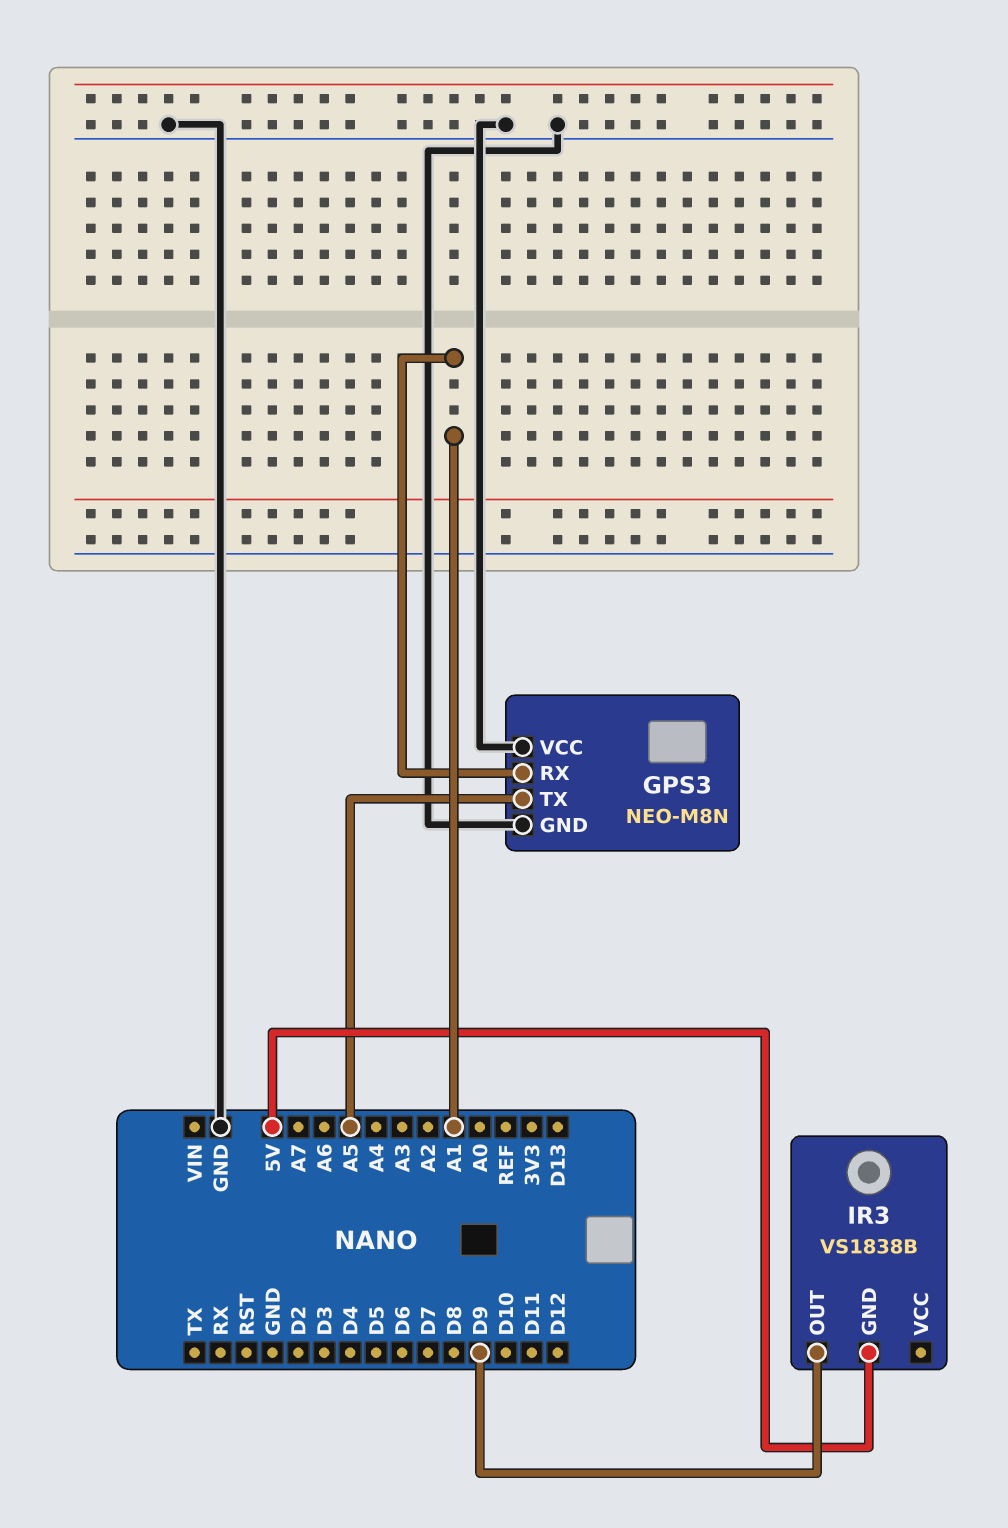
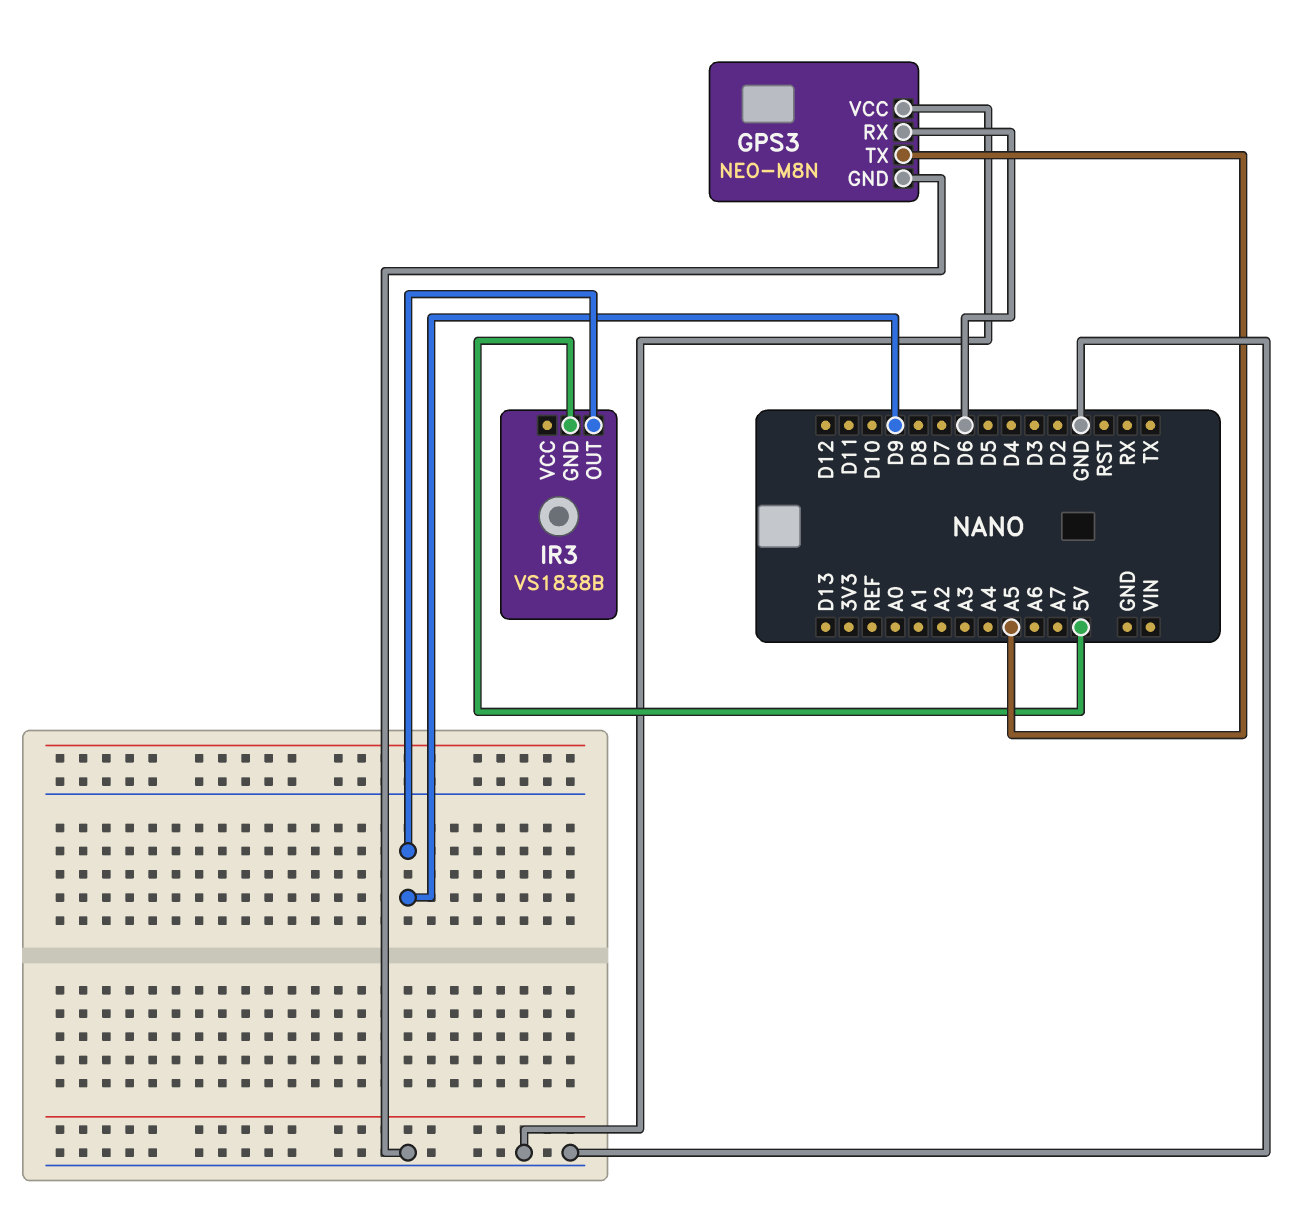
GPS3 pin RX: A1 -> D6

